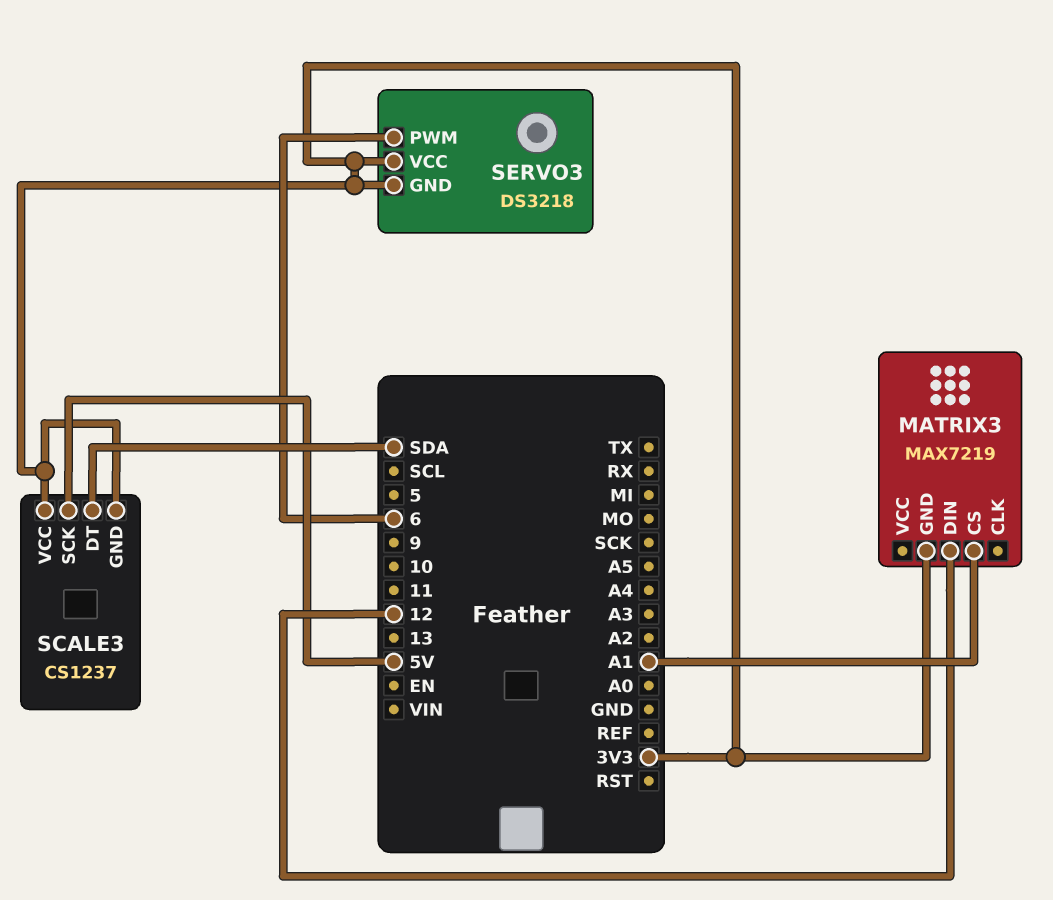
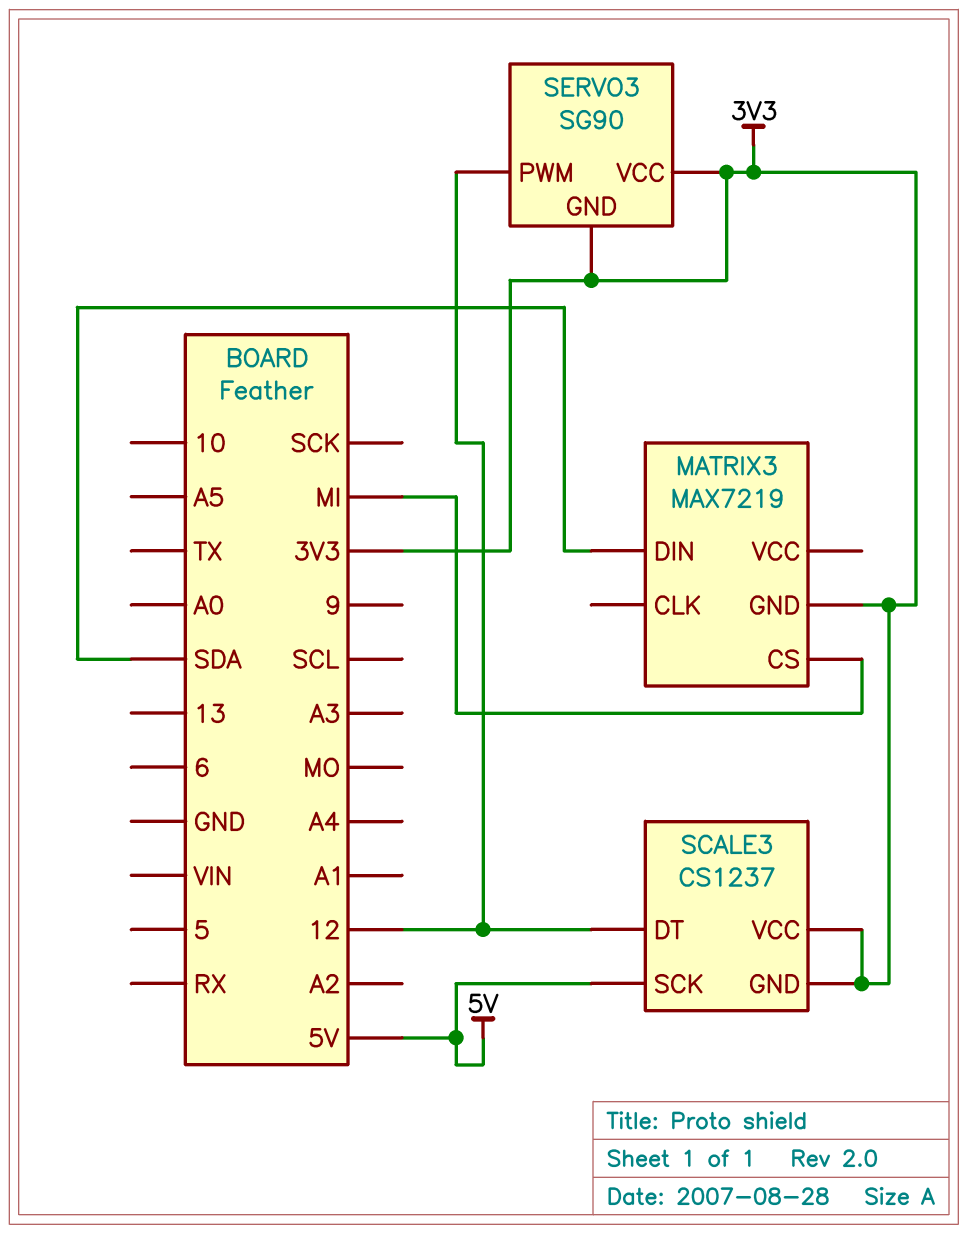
MATRIX3 pin CS: A1 -> MI
MATRIX3 pin DIN: 12 -> SDA
SCALE3 pin DT: SDA -> 12
SERVO3: DS3218 -> SG90
SERVO3 pin PWM: 6 -> 12

